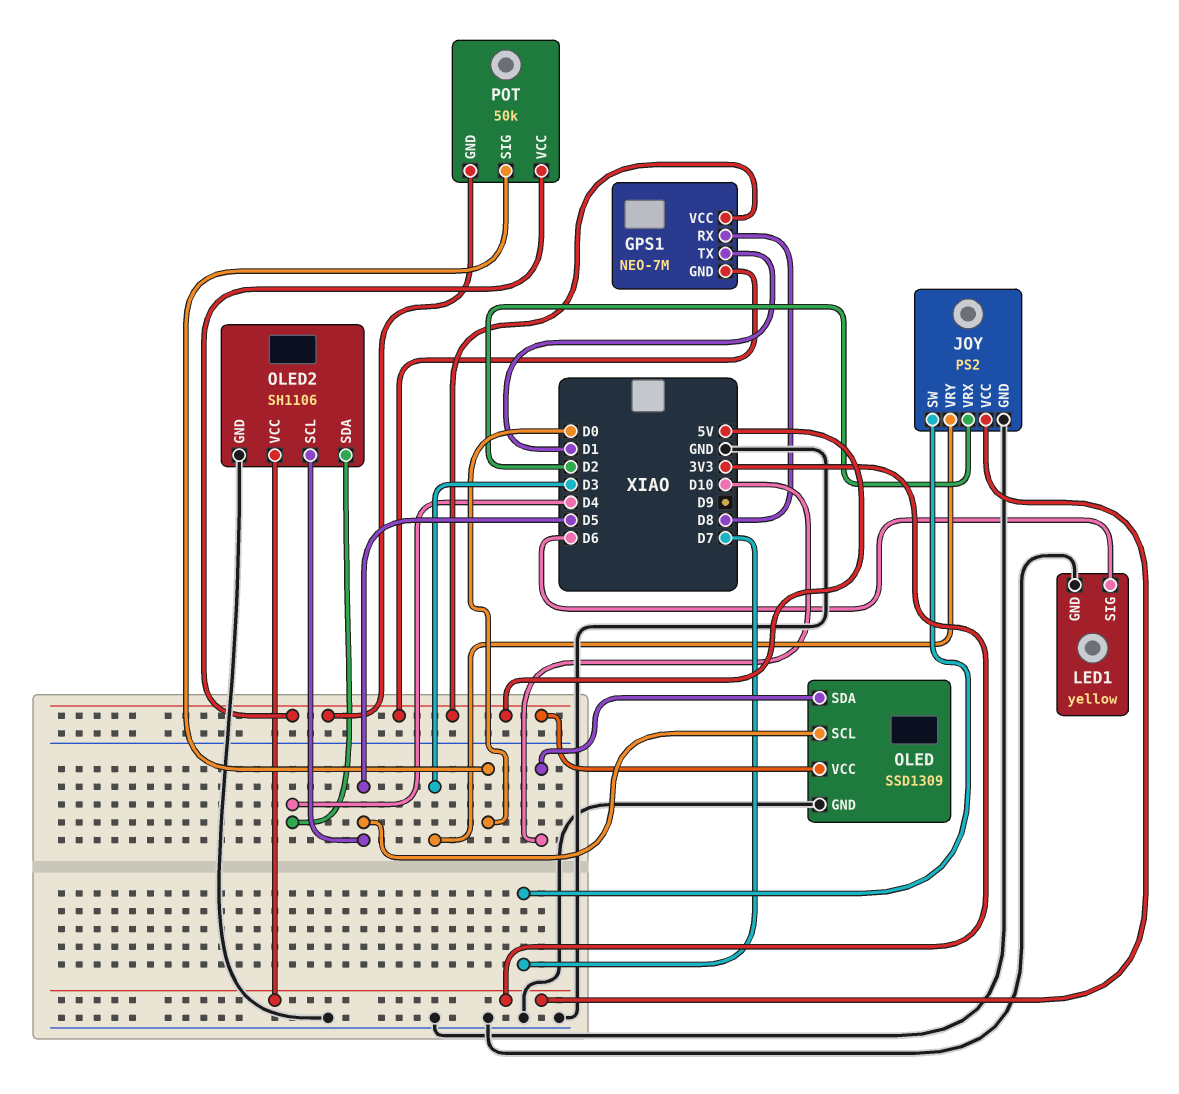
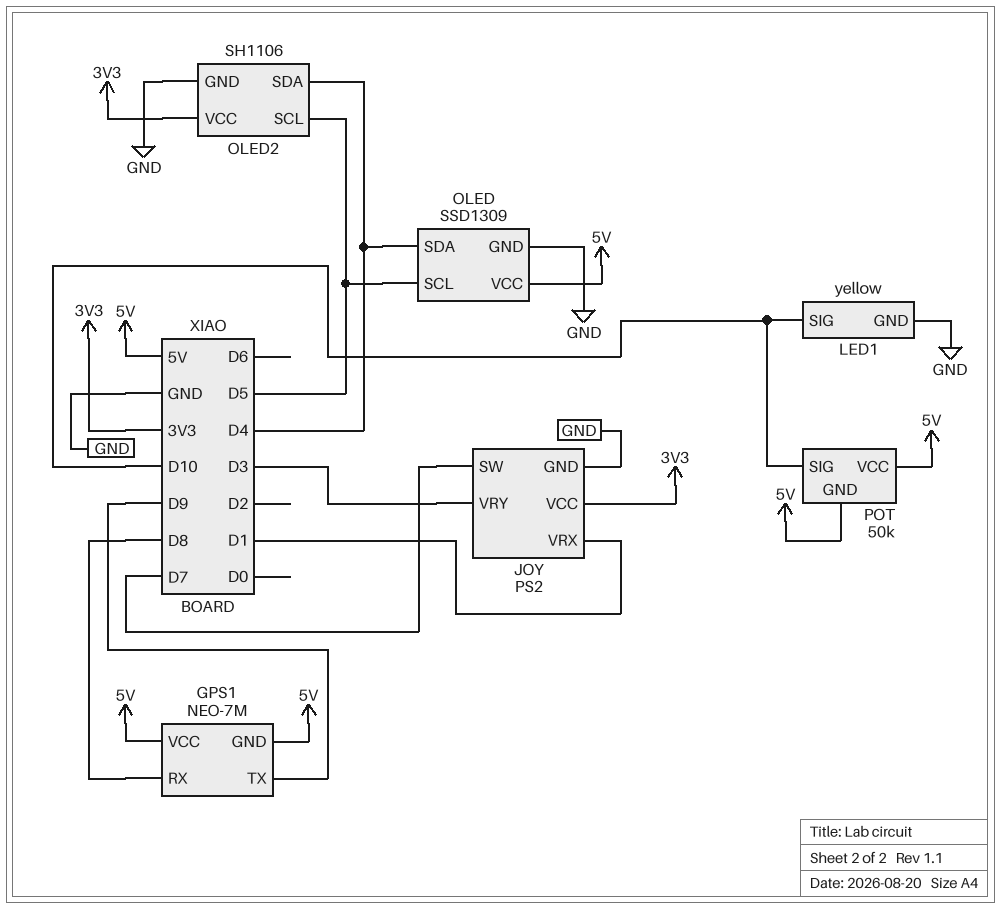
GPS1 pin TX: D1 -> D9
JOY pin VRX: D2 -> D1
LED1 pin SIG: D6 -> D10
OLED pin SDA: D10 -> D4
POT pin SIG: D0 -> D10

